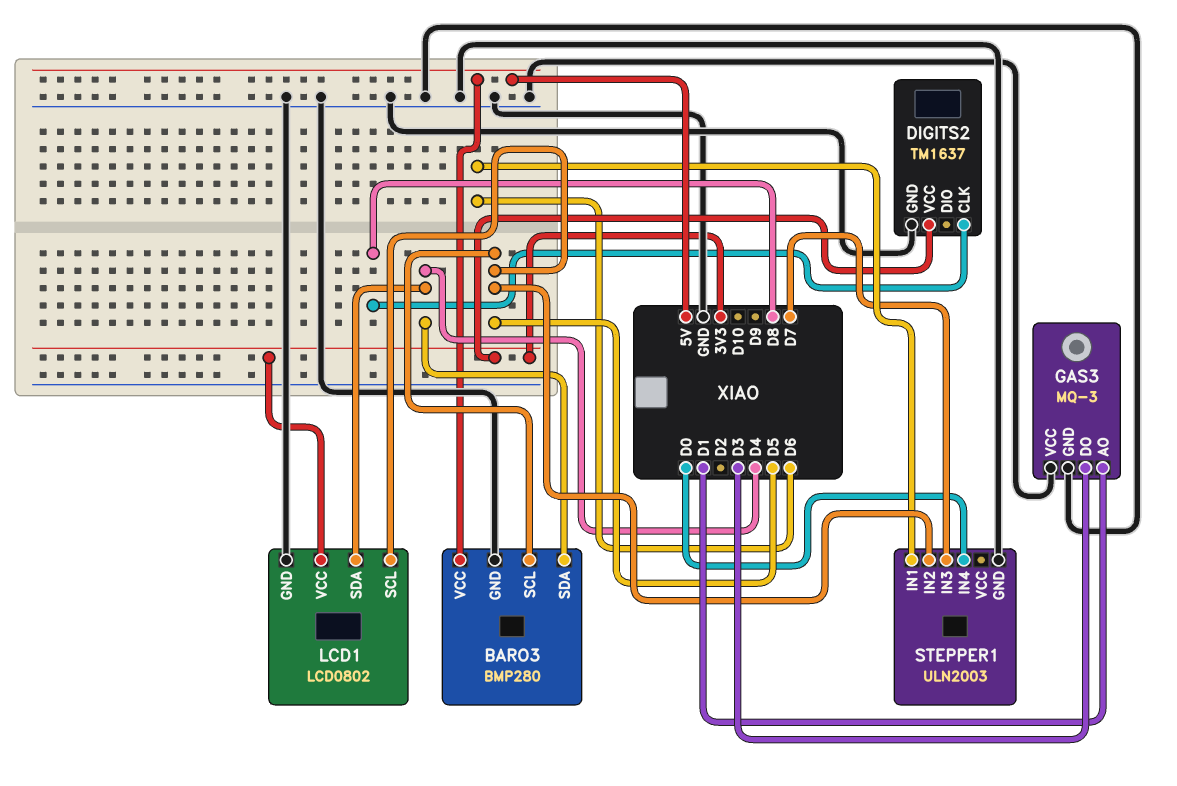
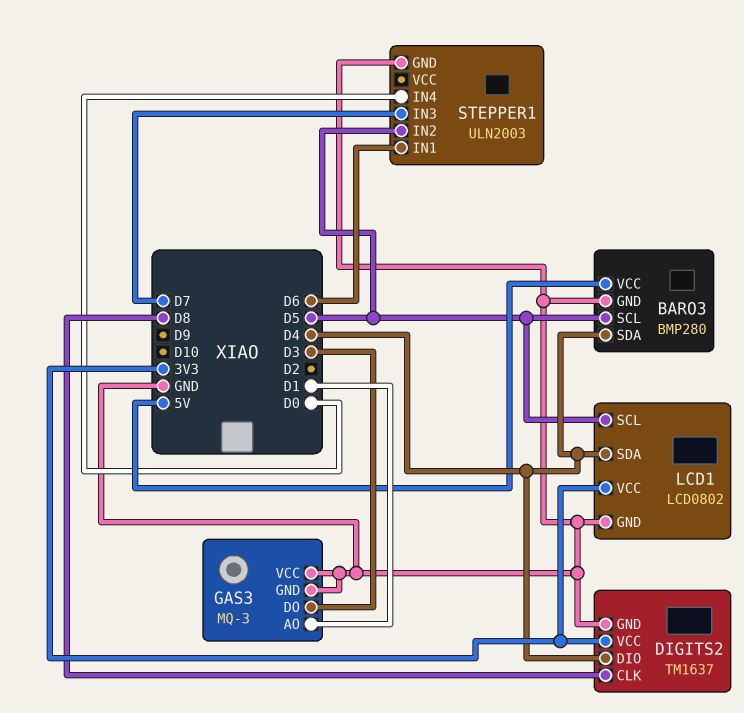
DIGITS2 pin DIO: none -> D4

